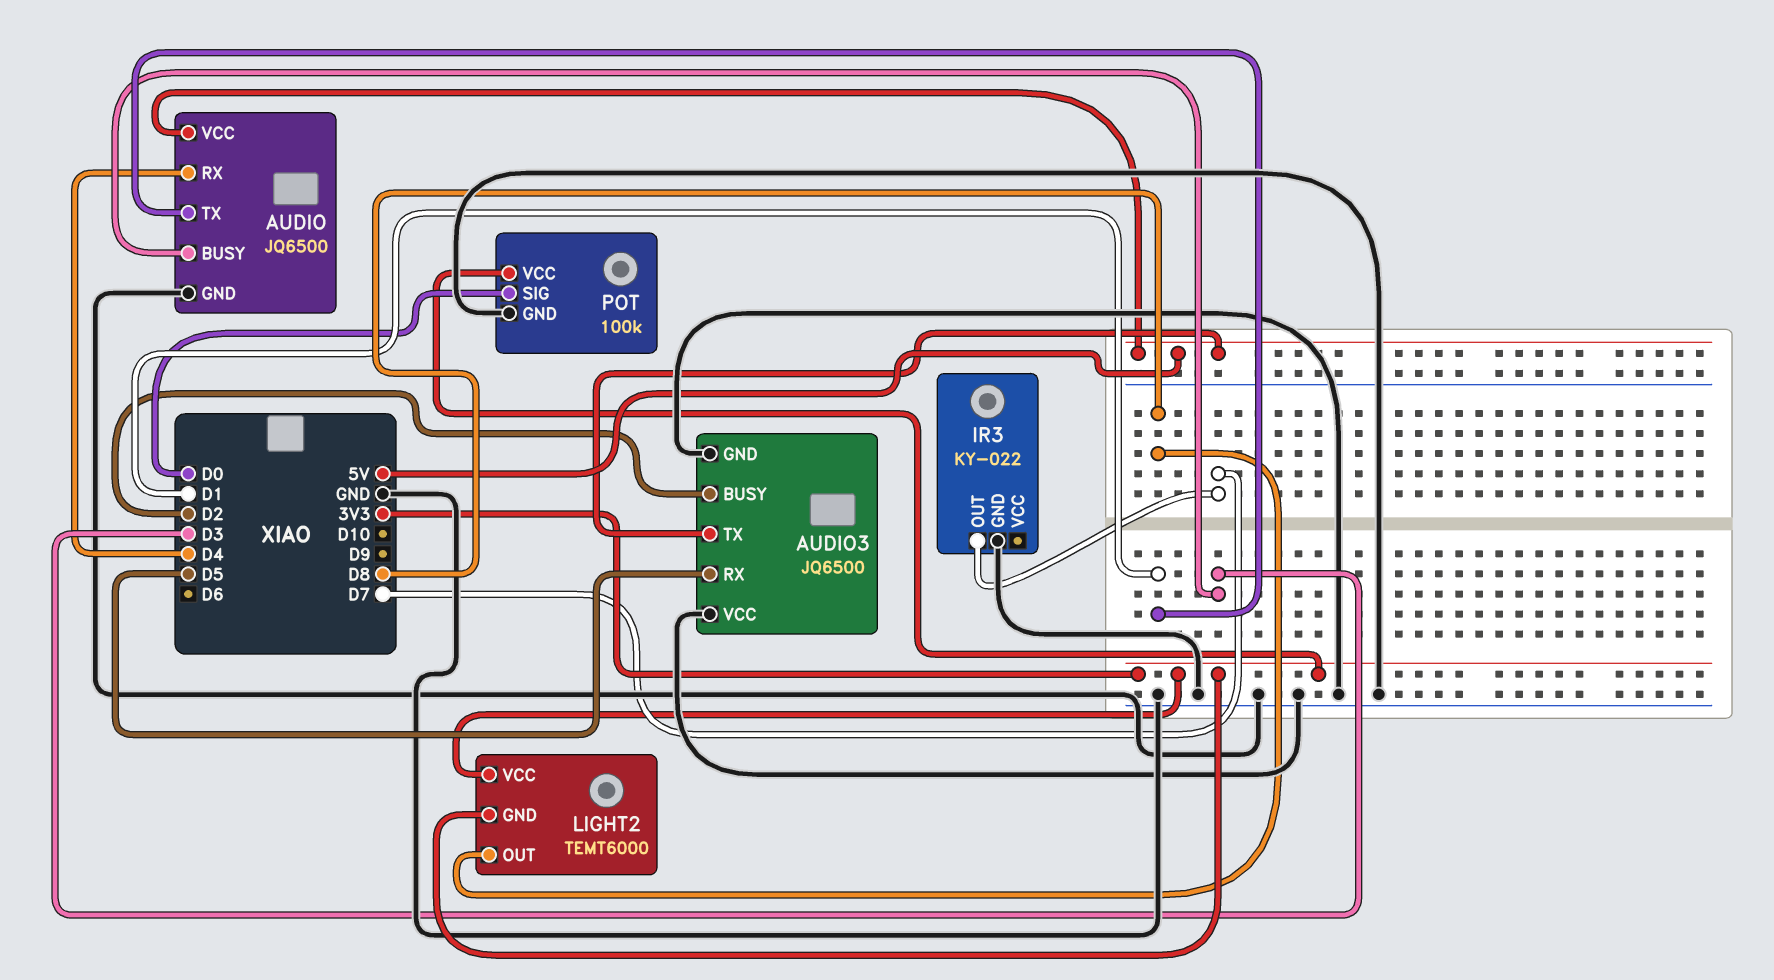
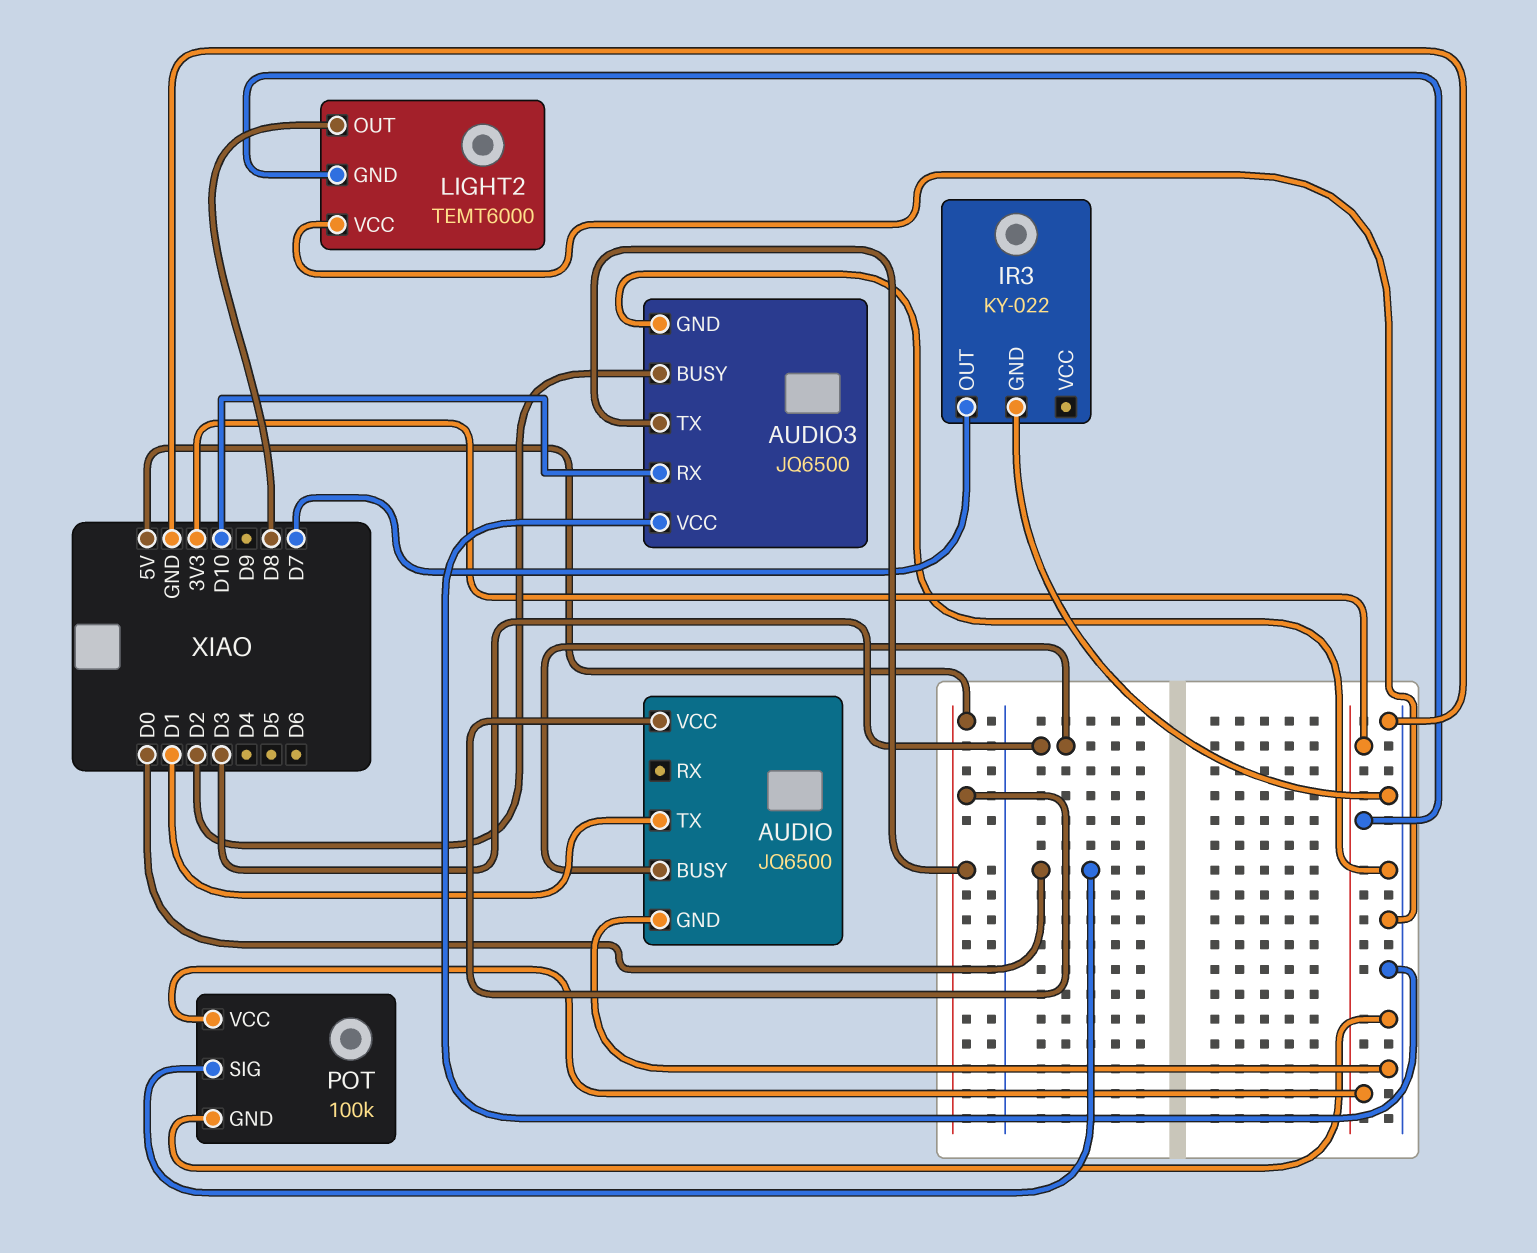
AUDIO pin RX: D4 -> none
AUDIO3 pin RX: D5 -> D10
LIGHT2 pin VCC: 3V3 -> GND

